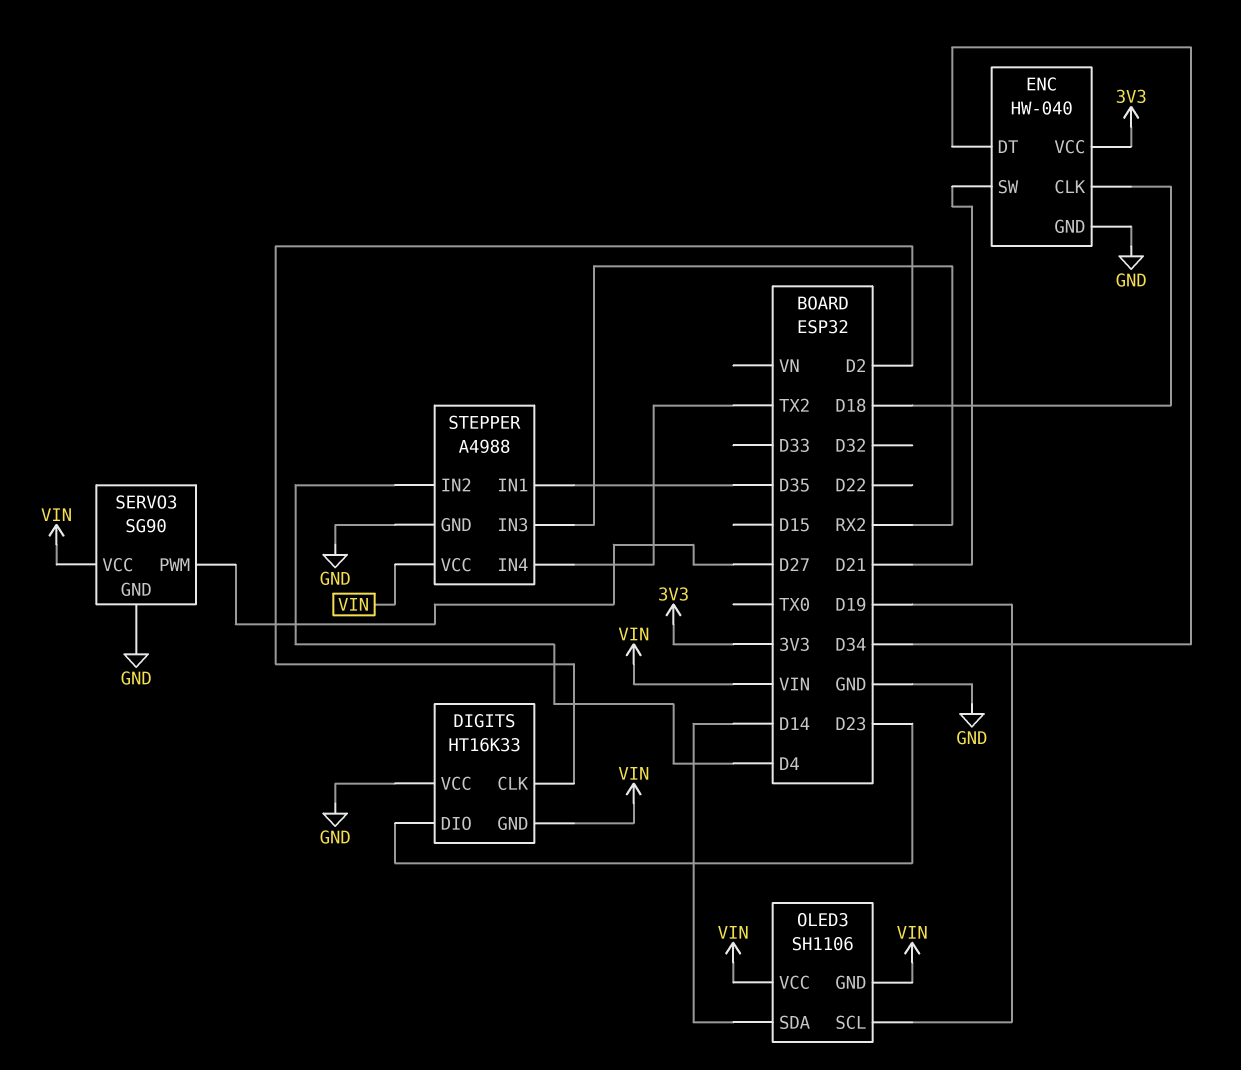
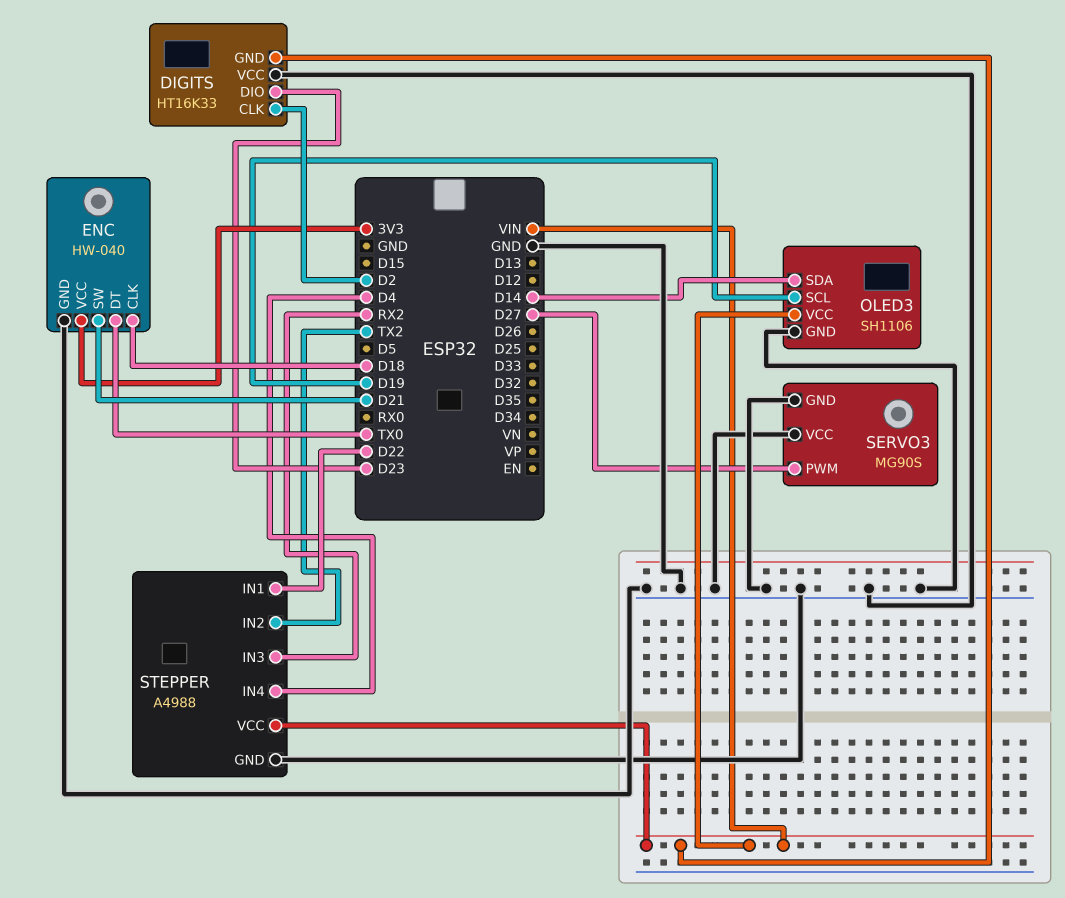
ENC pin DT: D34 -> TX0
OLED3 pin GND: VIN -> GND
SERVO3: SG90 -> MG90S
SERVO3 pin VCC: VIN -> GND
STEPPER pin IN1: D35 -> D22
STEPPER pin IN2: D4 -> TX2
STEPPER pin IN4: TX2 -> D4

